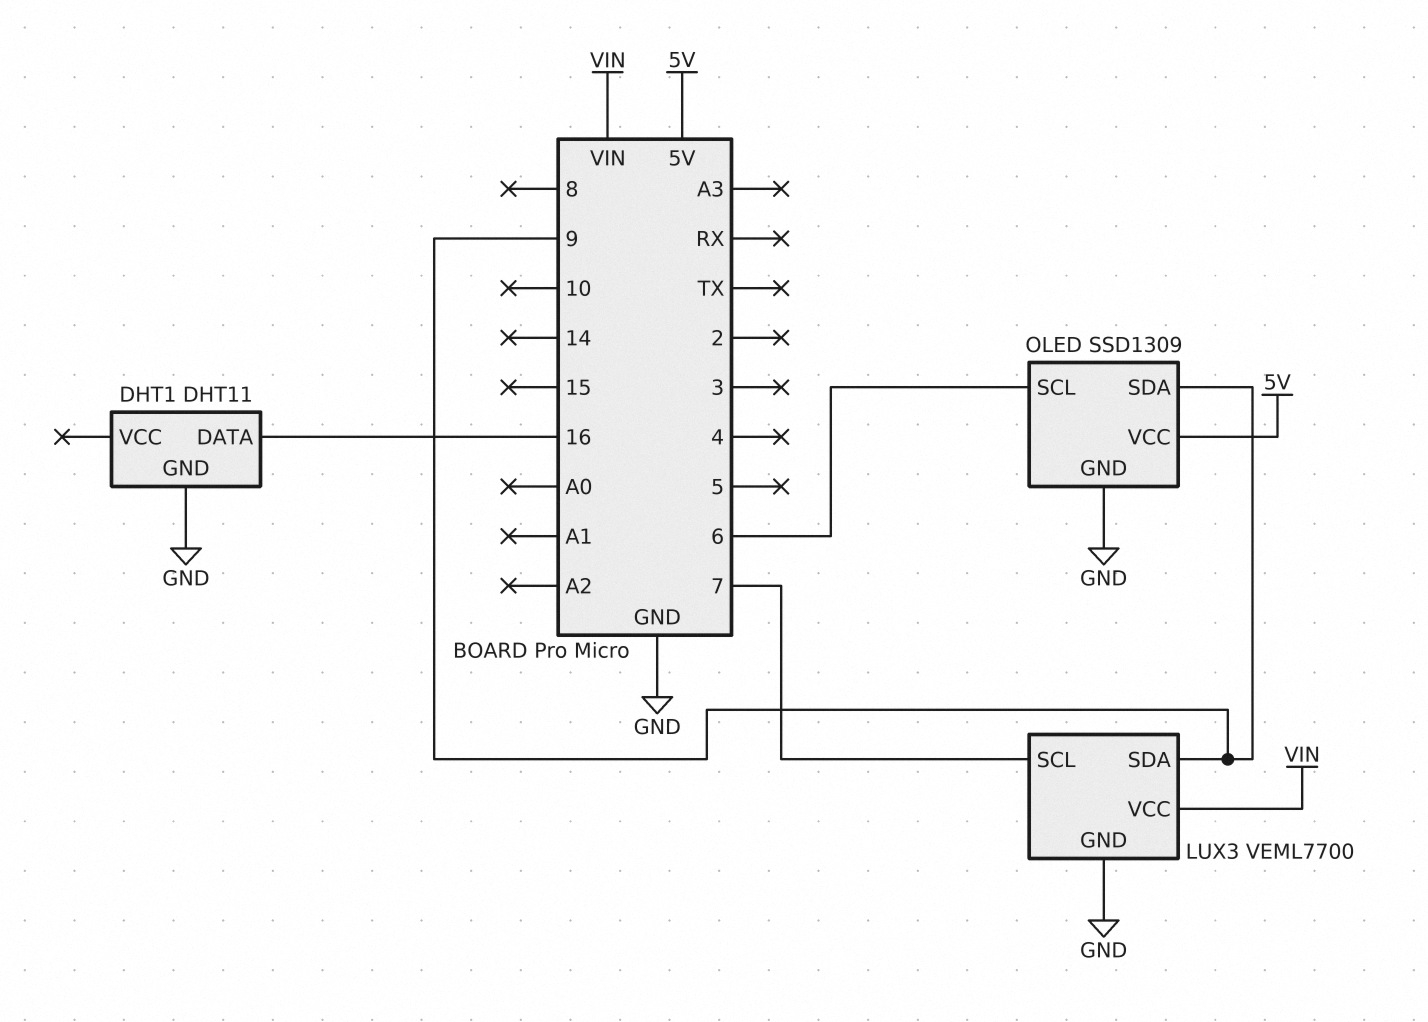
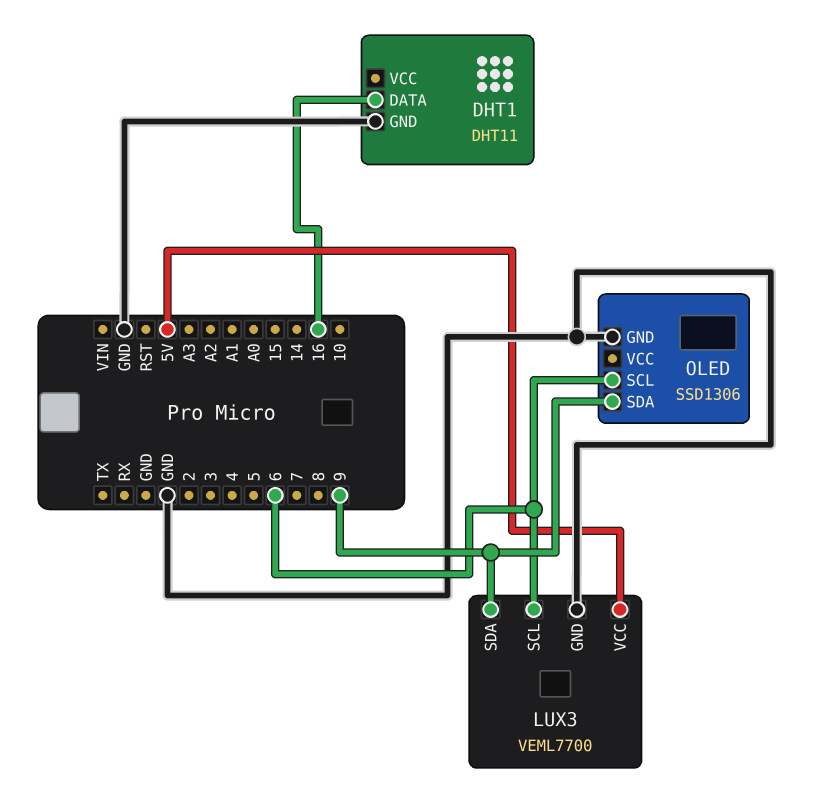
LUX3 pin SCL: 7 -> 6
LUX3 pin VCC: VIN -> 5V
OLED: SSD1309 -> SSD1306
OLED pin VCC: 5V -> none

